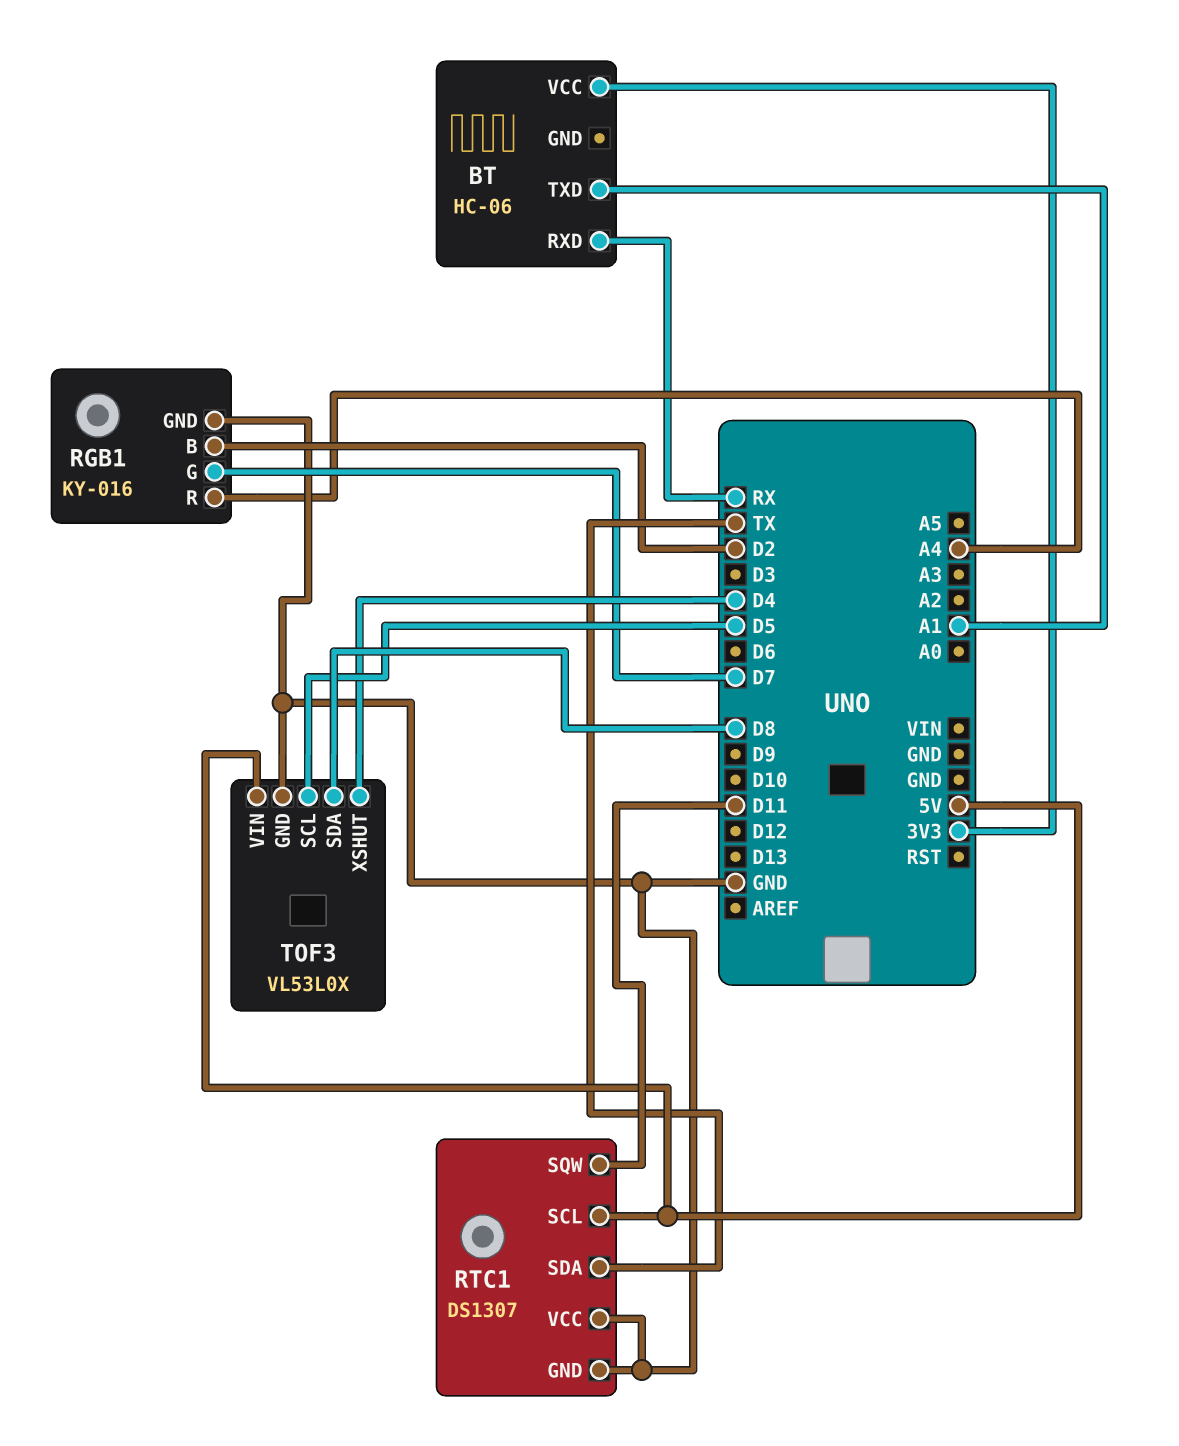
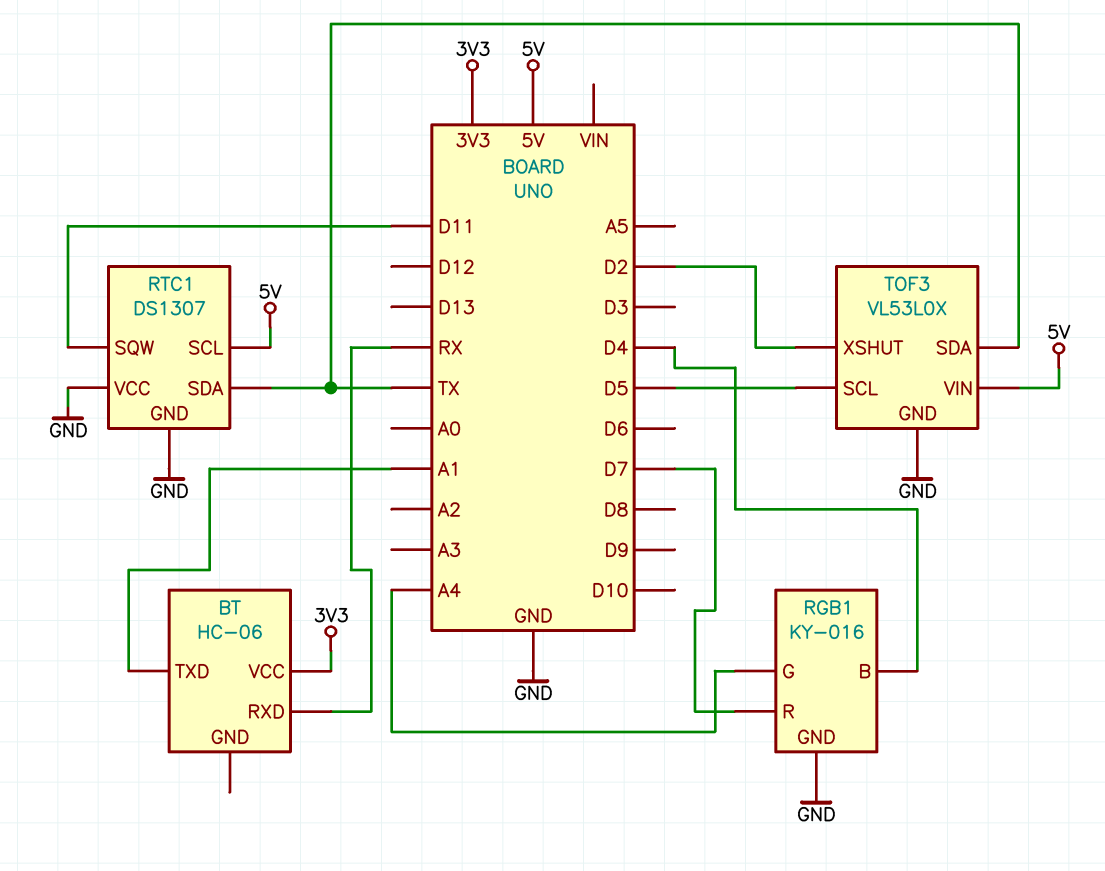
RGB1 pin B: D2 -> D4
RGB1 pin G: D7 -> A4
RGB1 pin R: A4 -> D7
TOF3 pin SDA: D8 -> TX
TOF3 pin XSHUT: D4 -> D2

